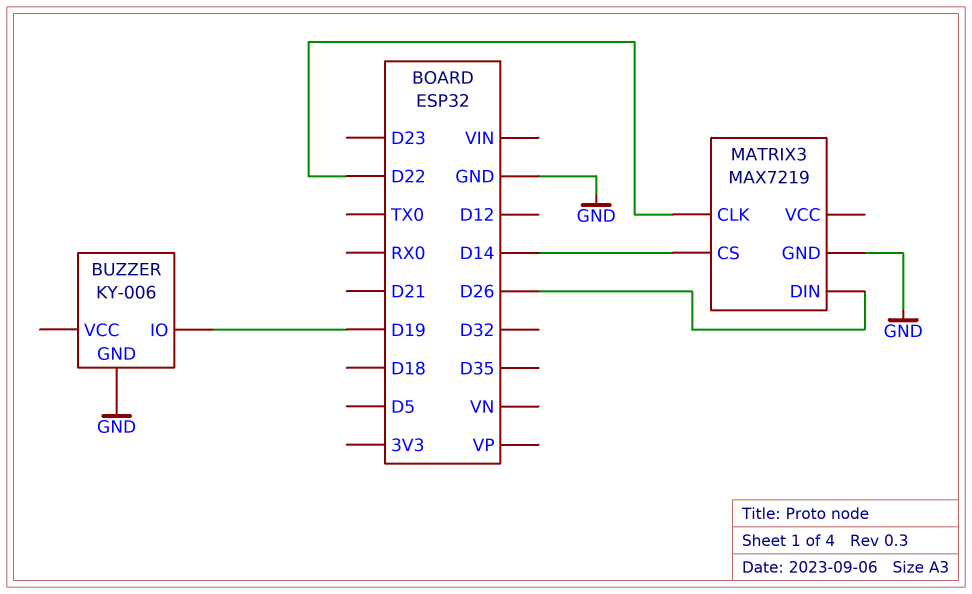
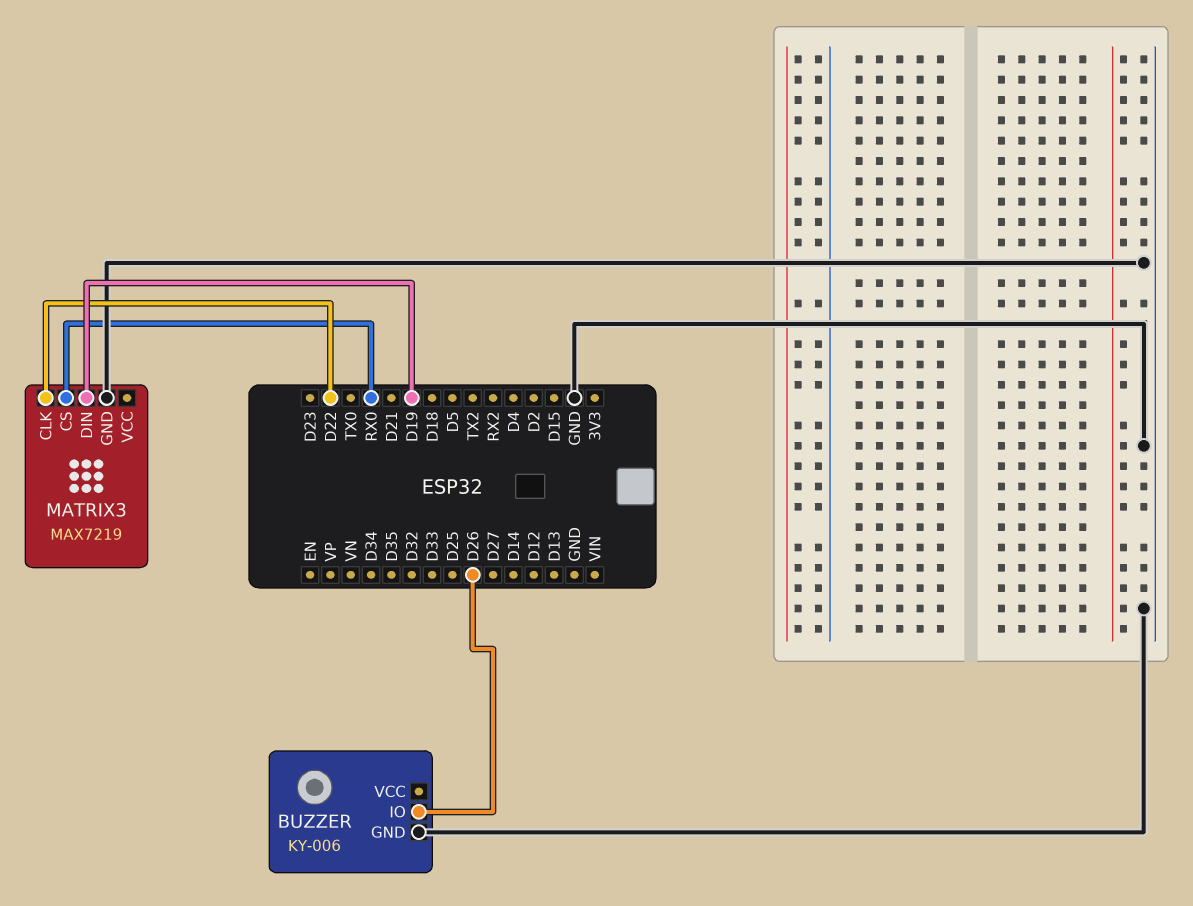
BUZZER pin IO: D19 -> D26
MATRIX3 pin CS: D14 -> RX0
MATRIX3 pin DIN: D26 -> D19

